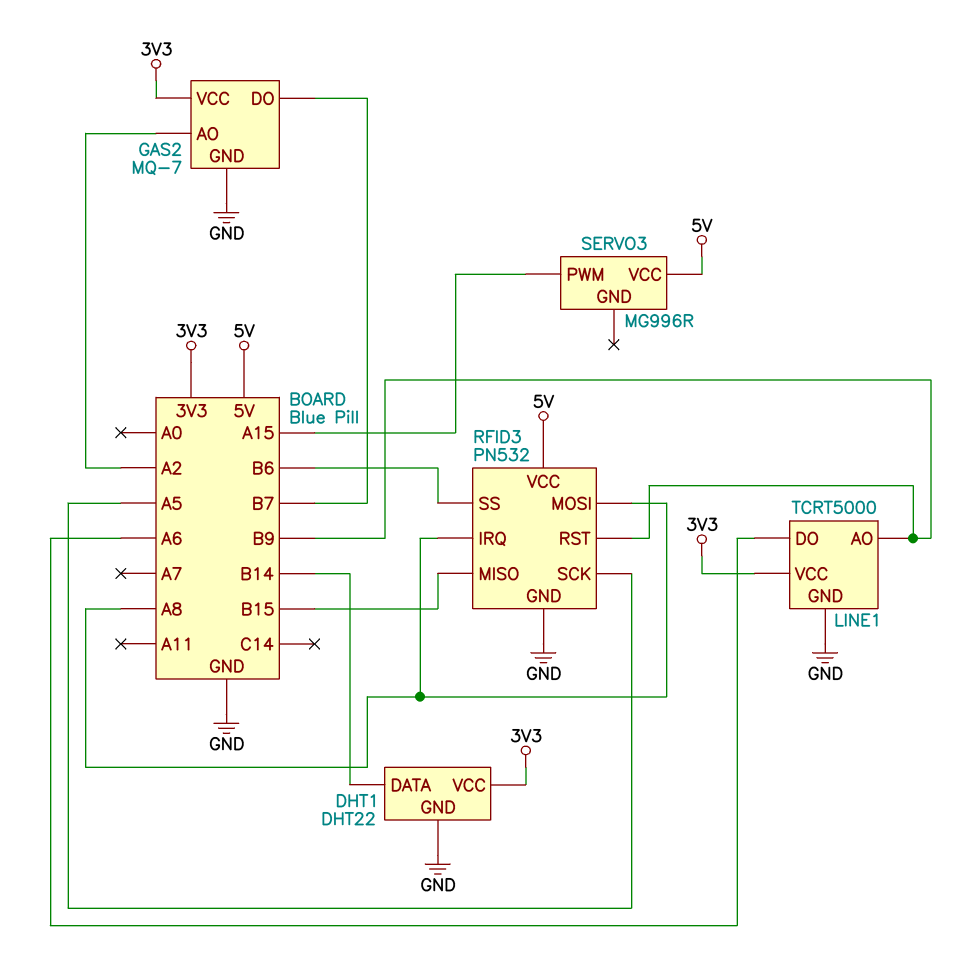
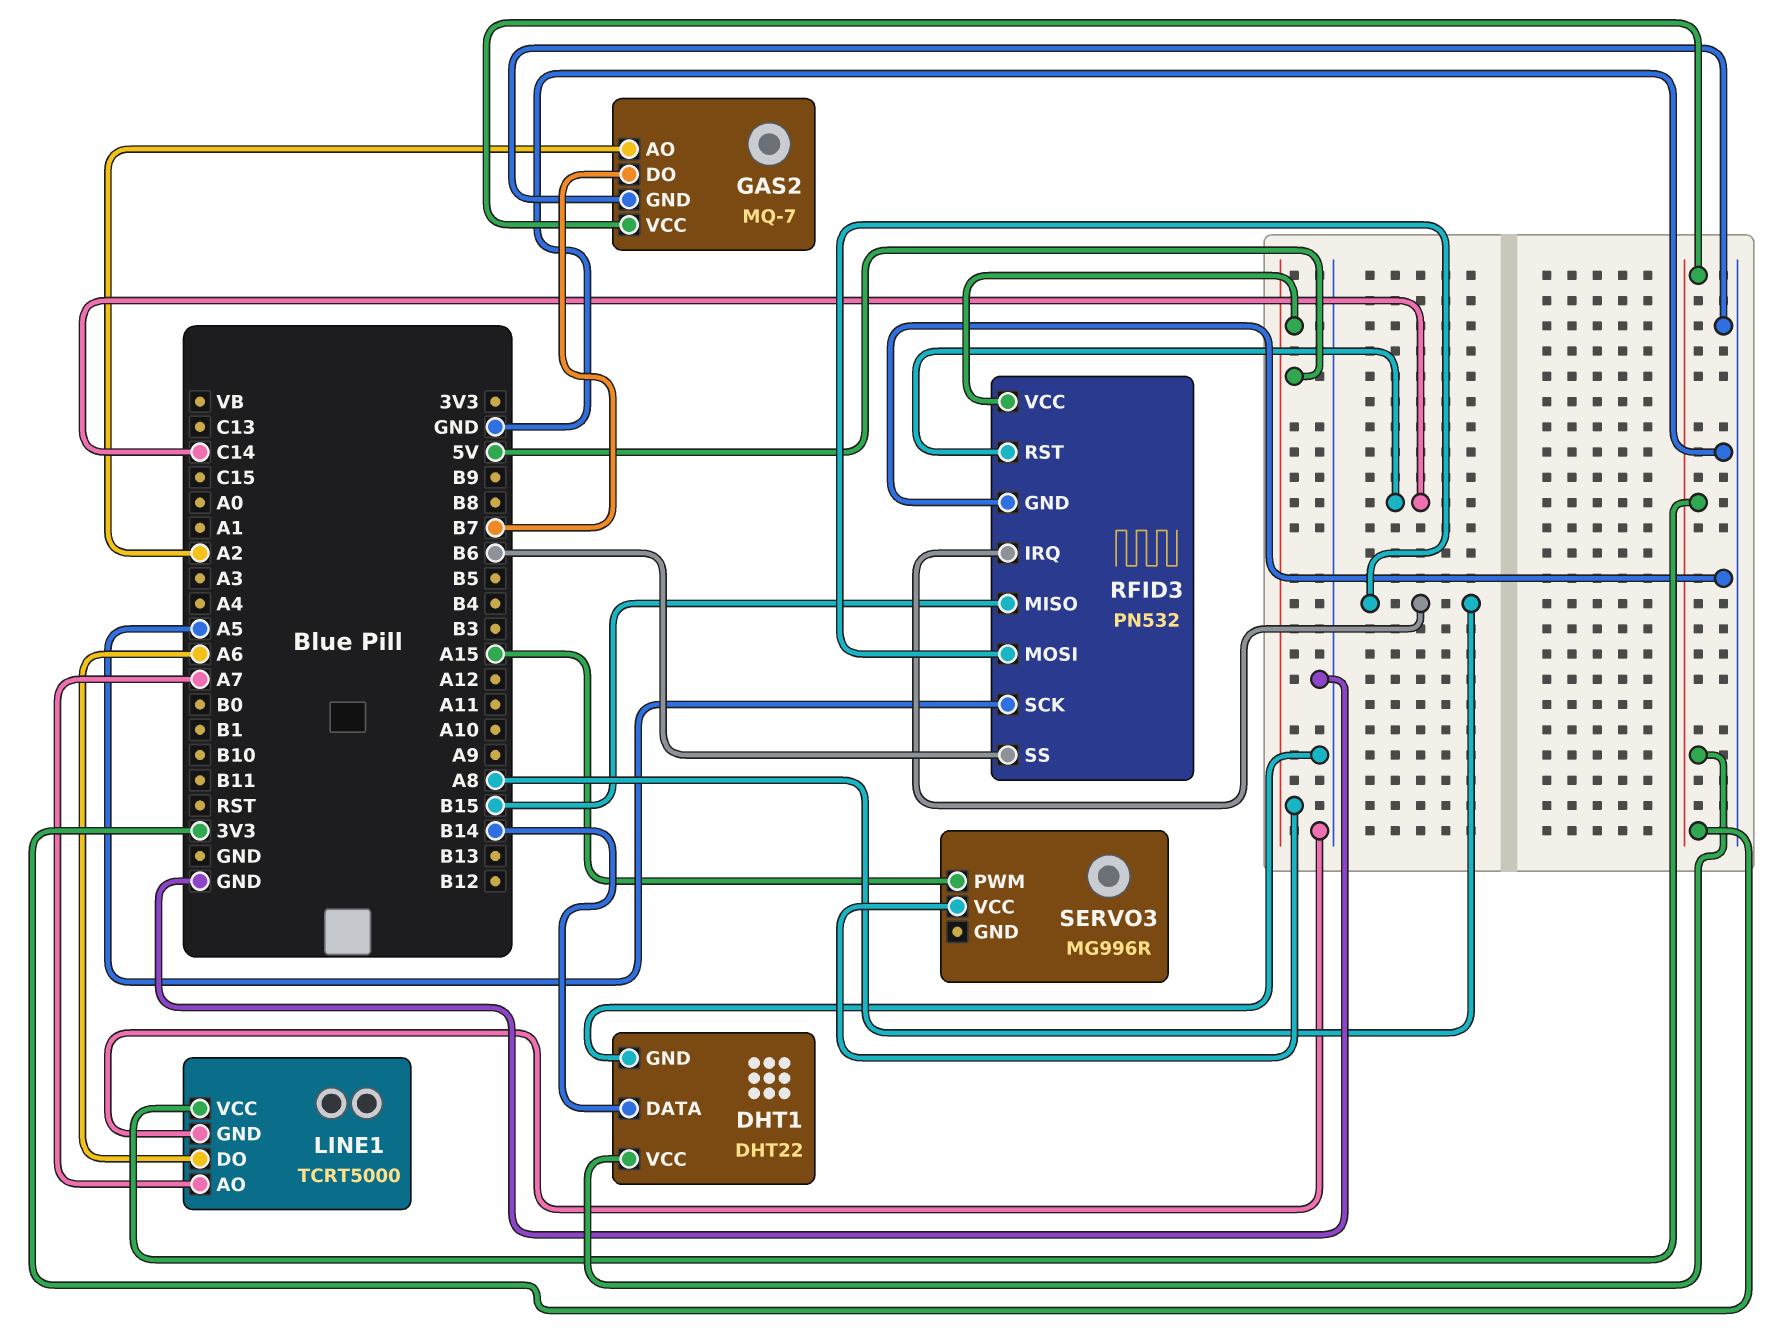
LINE1 pin AO: B9 -> A7
RFID3 pin RST: B9 -> C14

